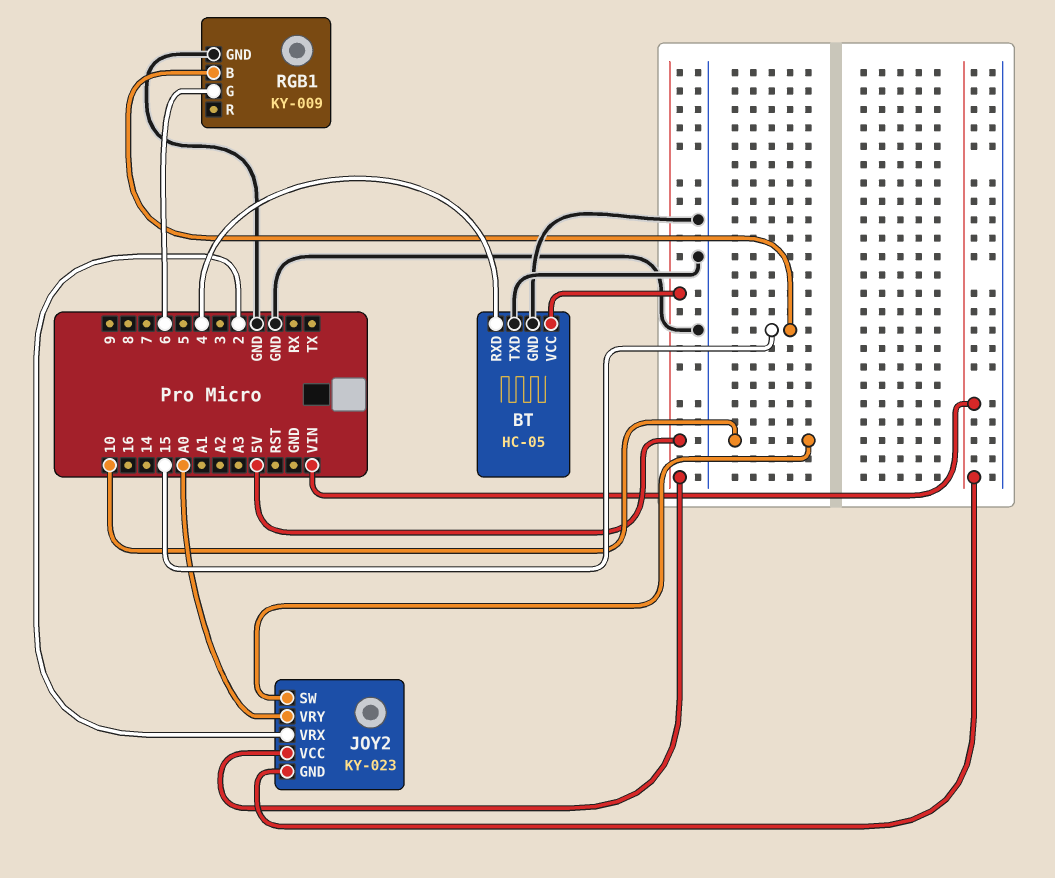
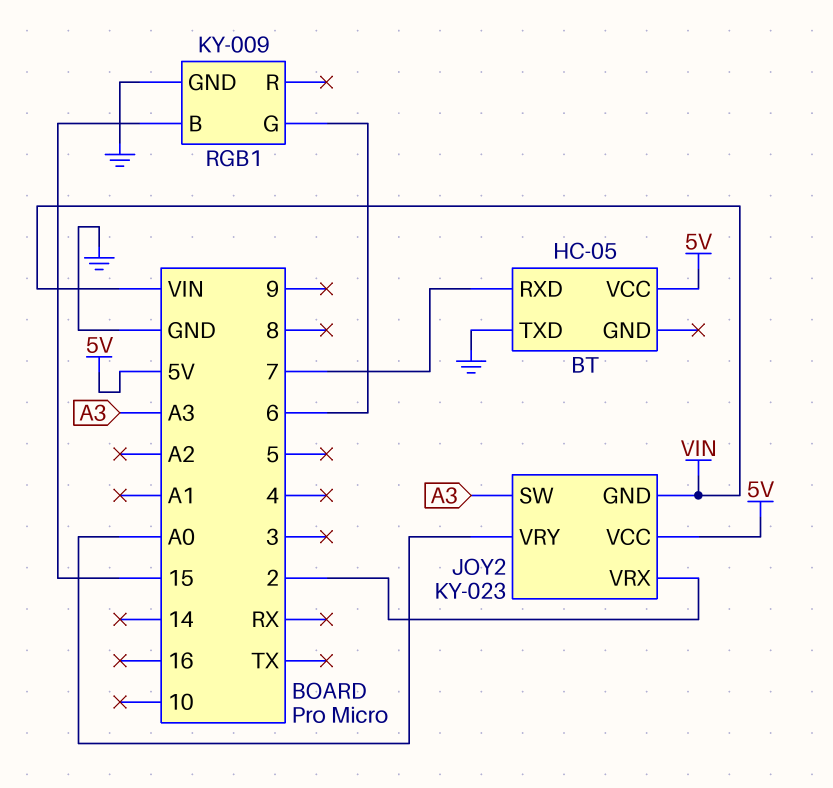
BT pin GND: GND -> none
BT pin RXD: 4 -> 7
JOY2 pin SW: 10 -> A3

